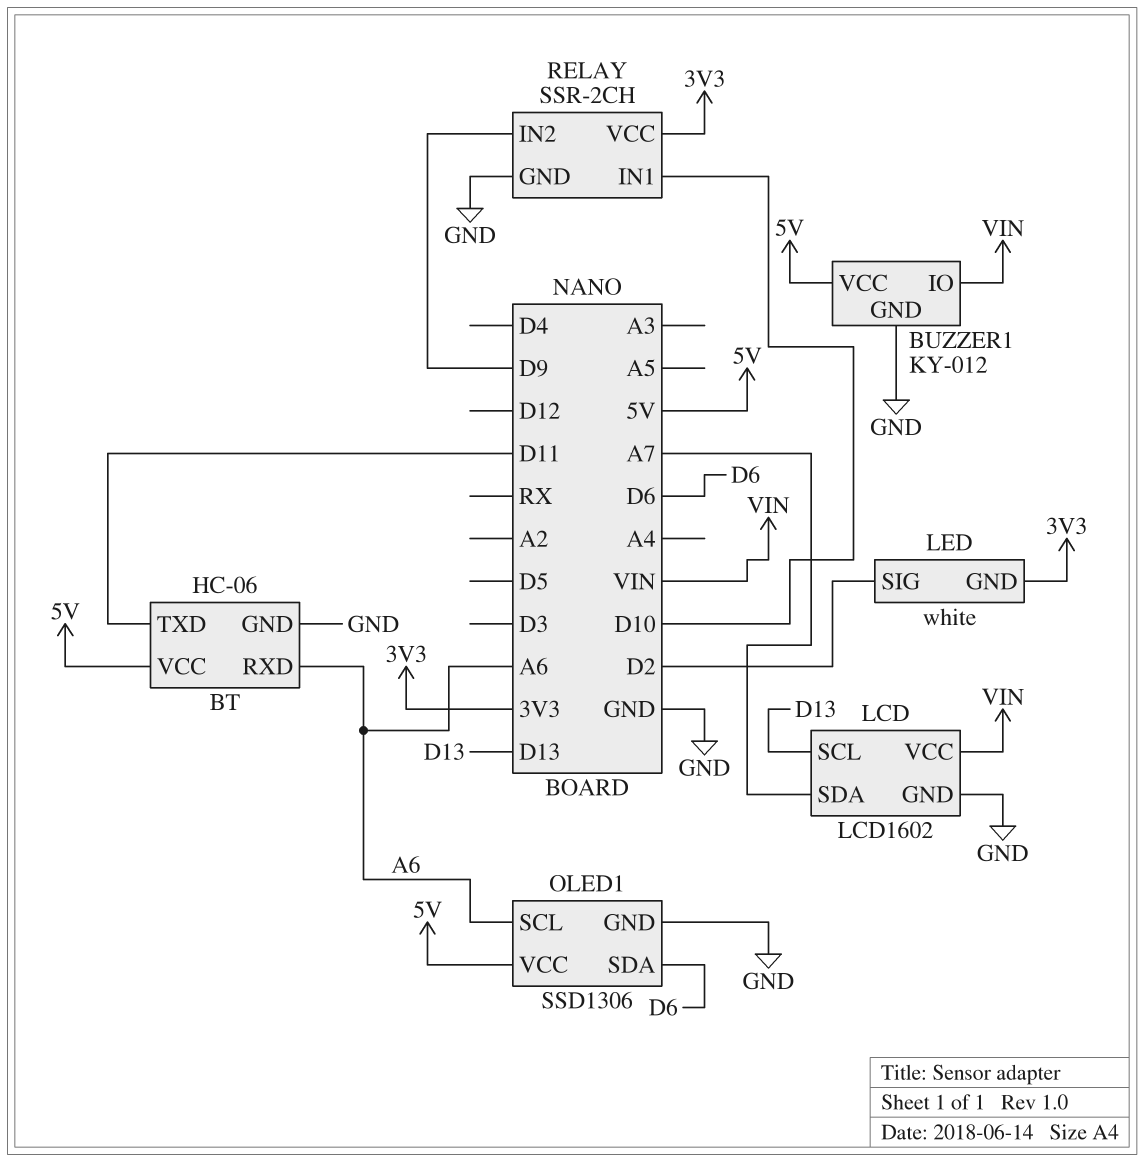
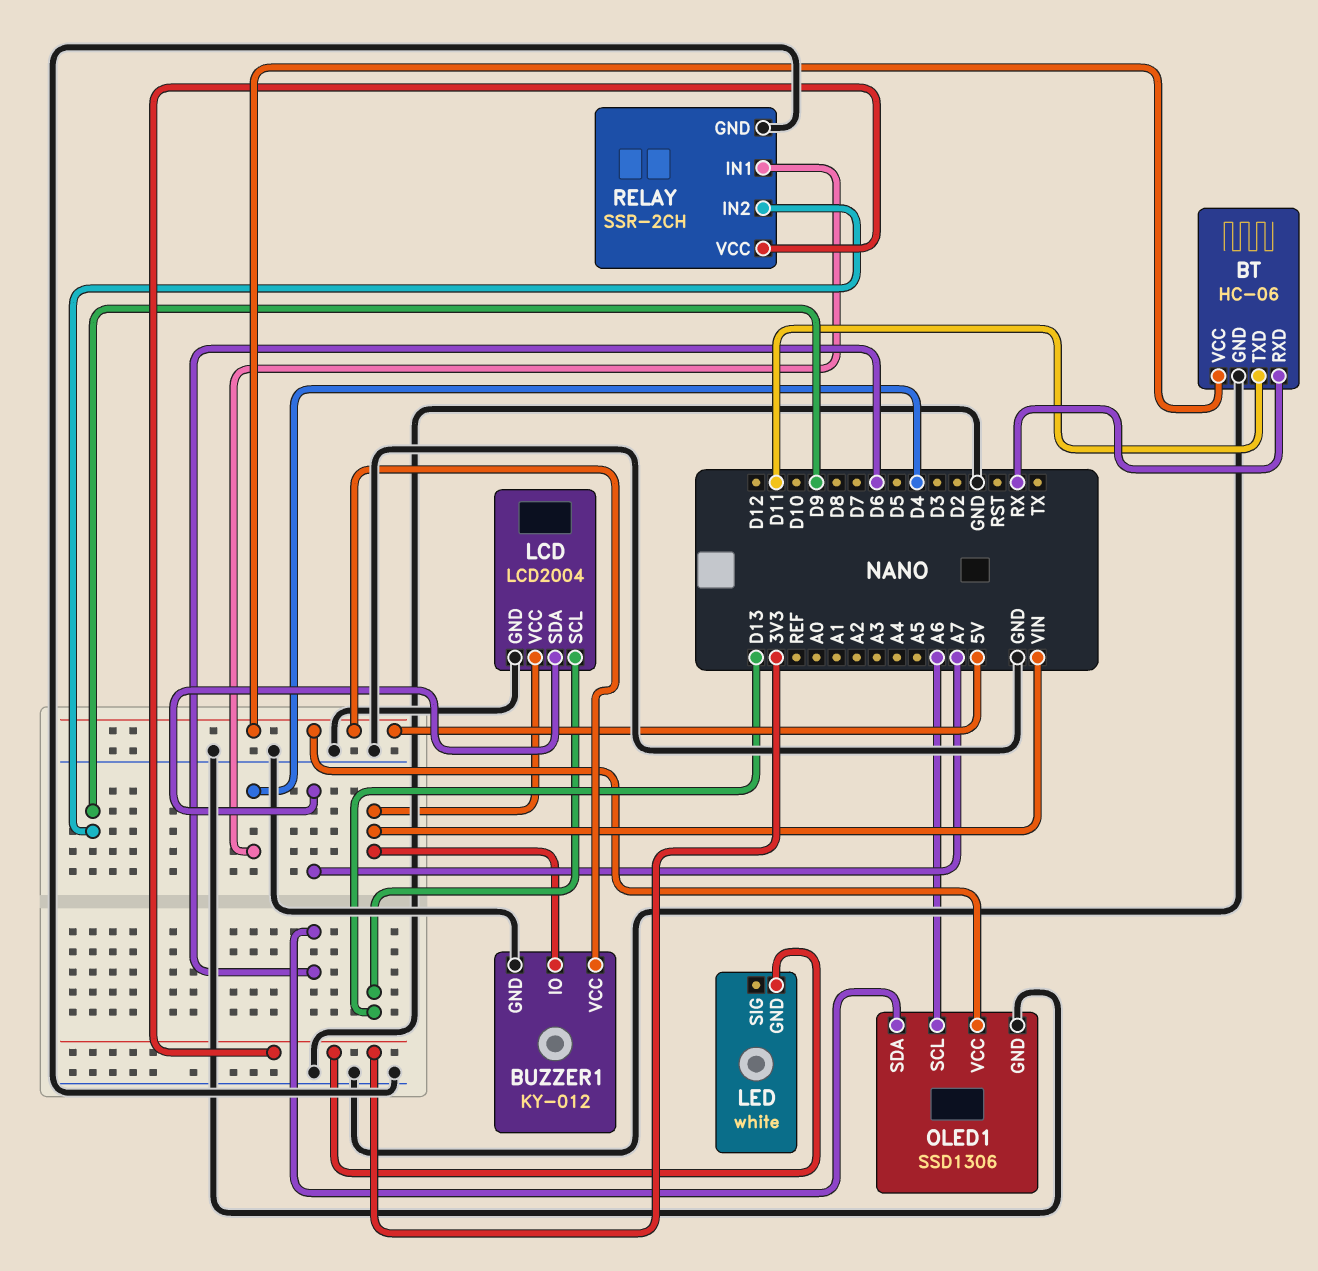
BT pin RXD: A6 -> RX
LCD: LCD1602 -> LCD2004
LED pin SIG: D2 -> none
RELAY pin IN1: D10 -> D4

